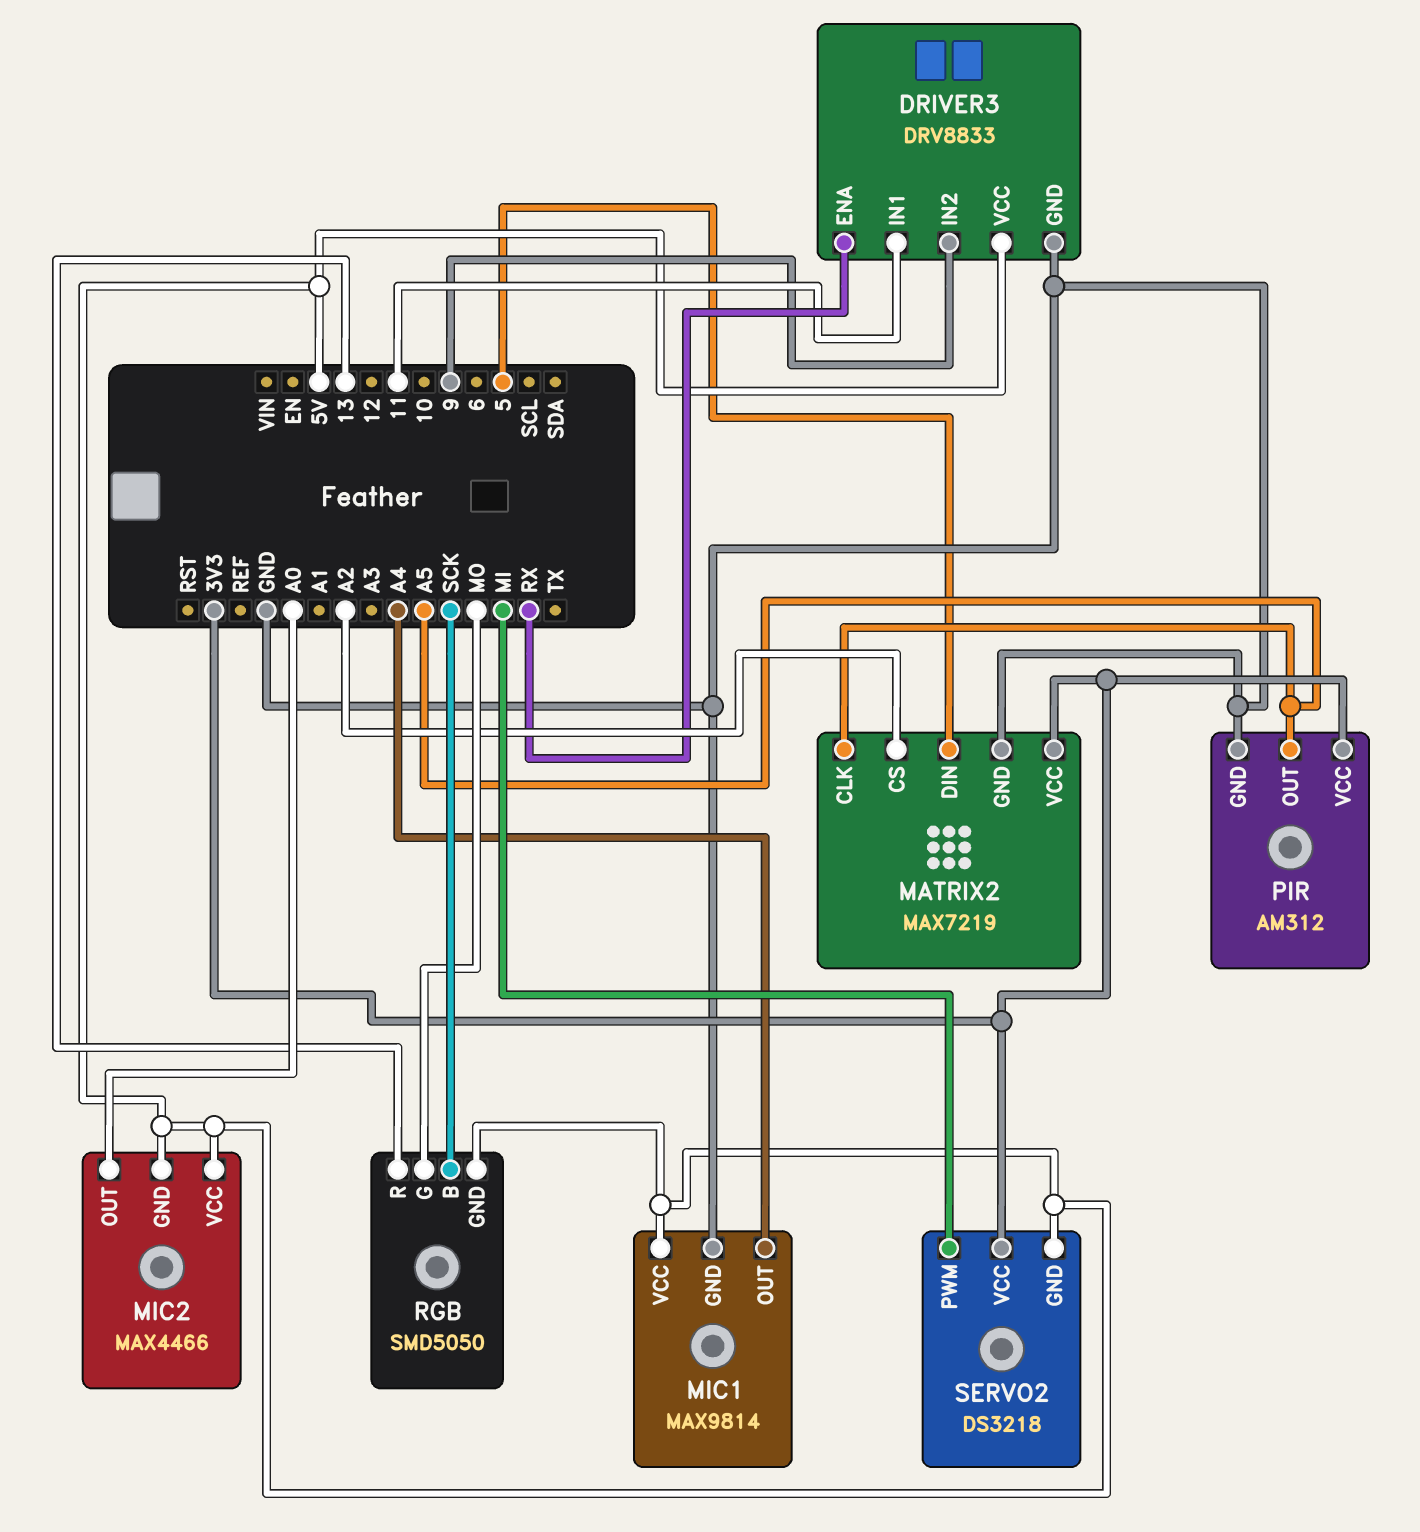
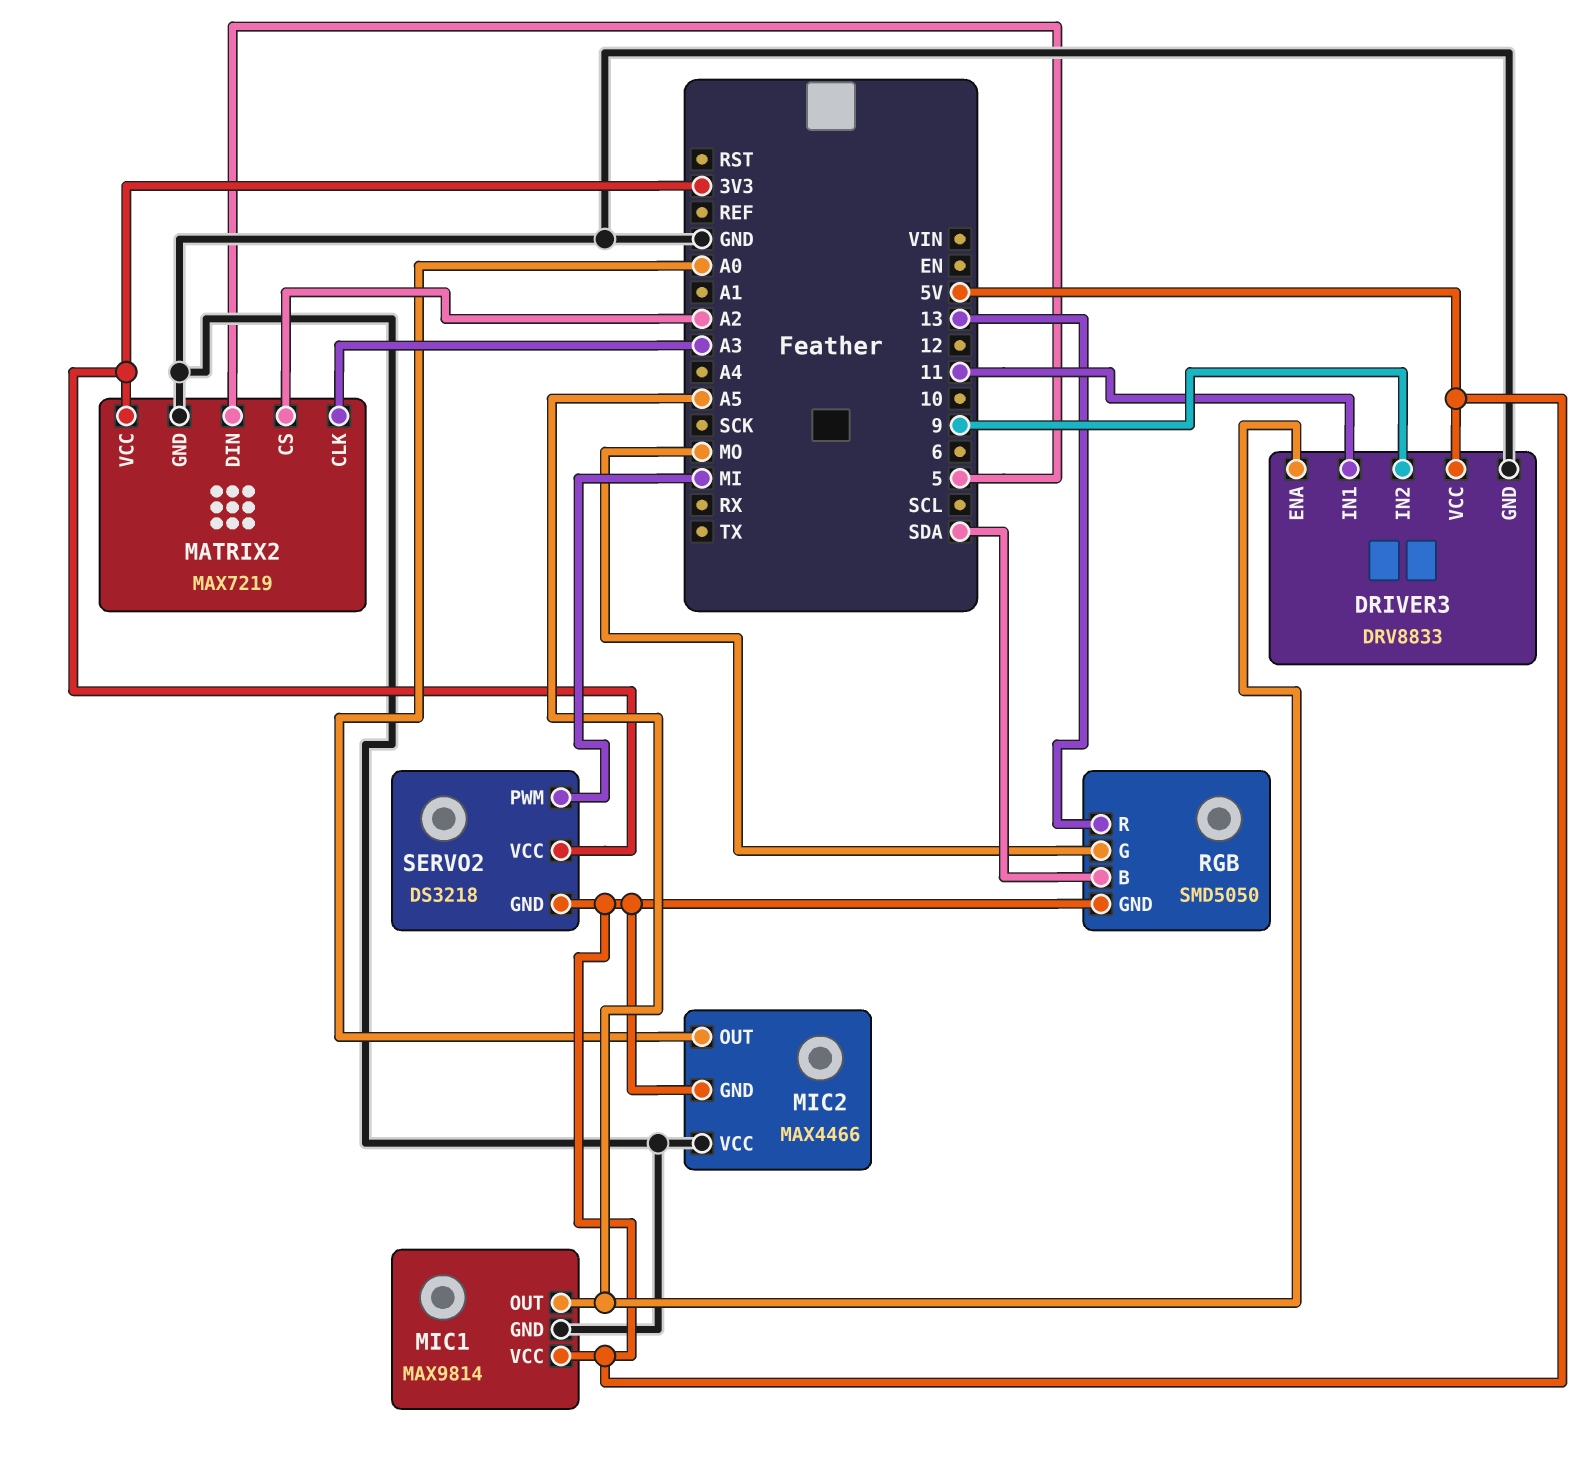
DRIVER3 pin ENA: RX -> A5
MATRIX2 pin CLK: A5 -> A3
MIC1 pin OUT: A4 -> A5
MIC2 pin VCC: 5V -> GND
PIR: AM312 -> none
PIR pin GND: GND -> none
PIR pin OUT: A5 -> none
PIR pin VCC: 3V3 -> none
RGB pin B: SCK -> SDA

